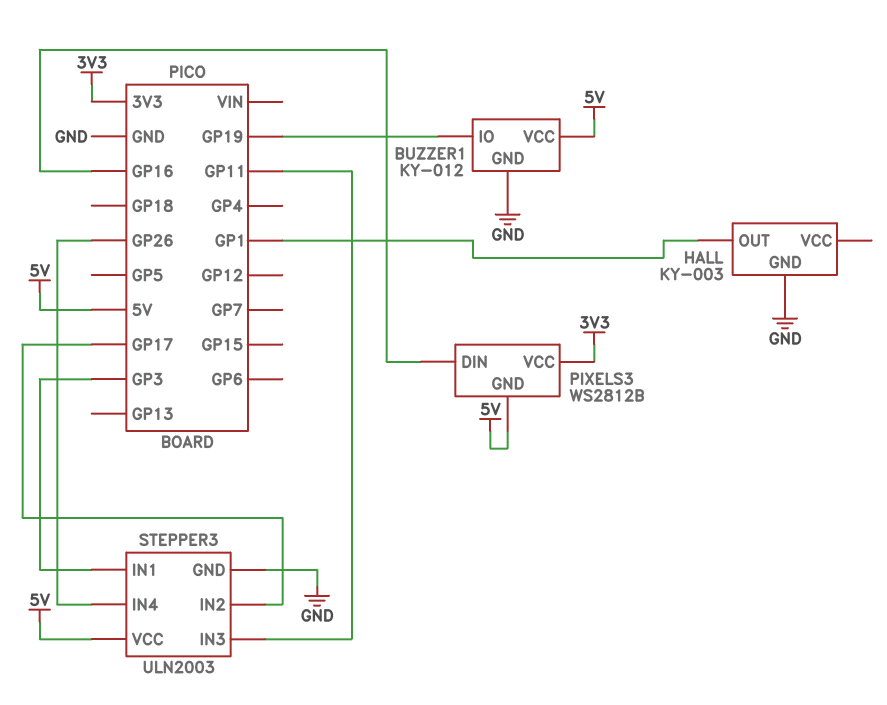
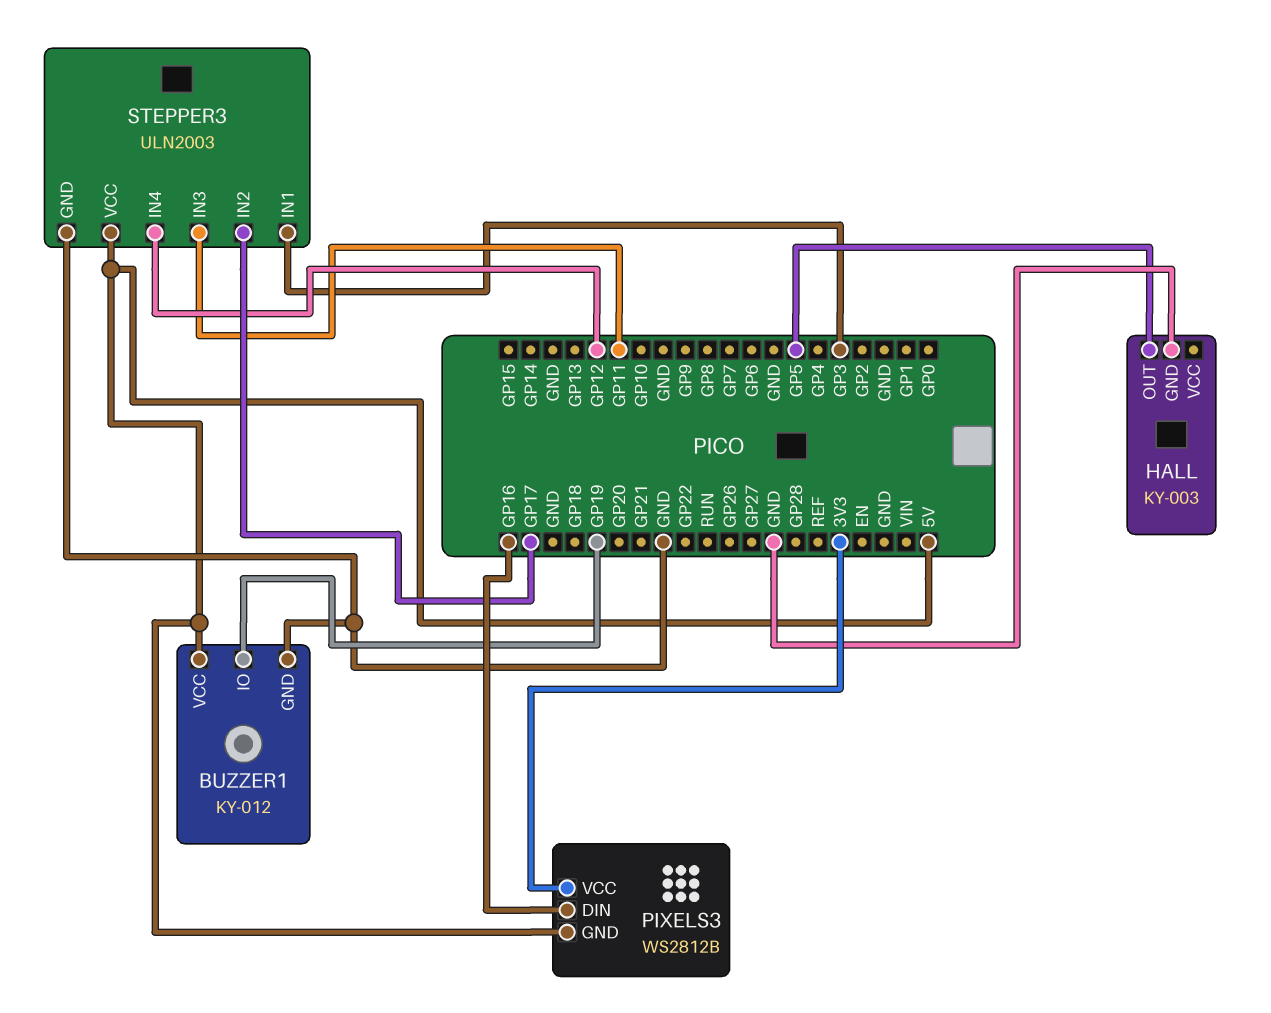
HALL pin OUT: GP1 -> GP5
STEPPER3 pin IN4: GP26 -> GP12

